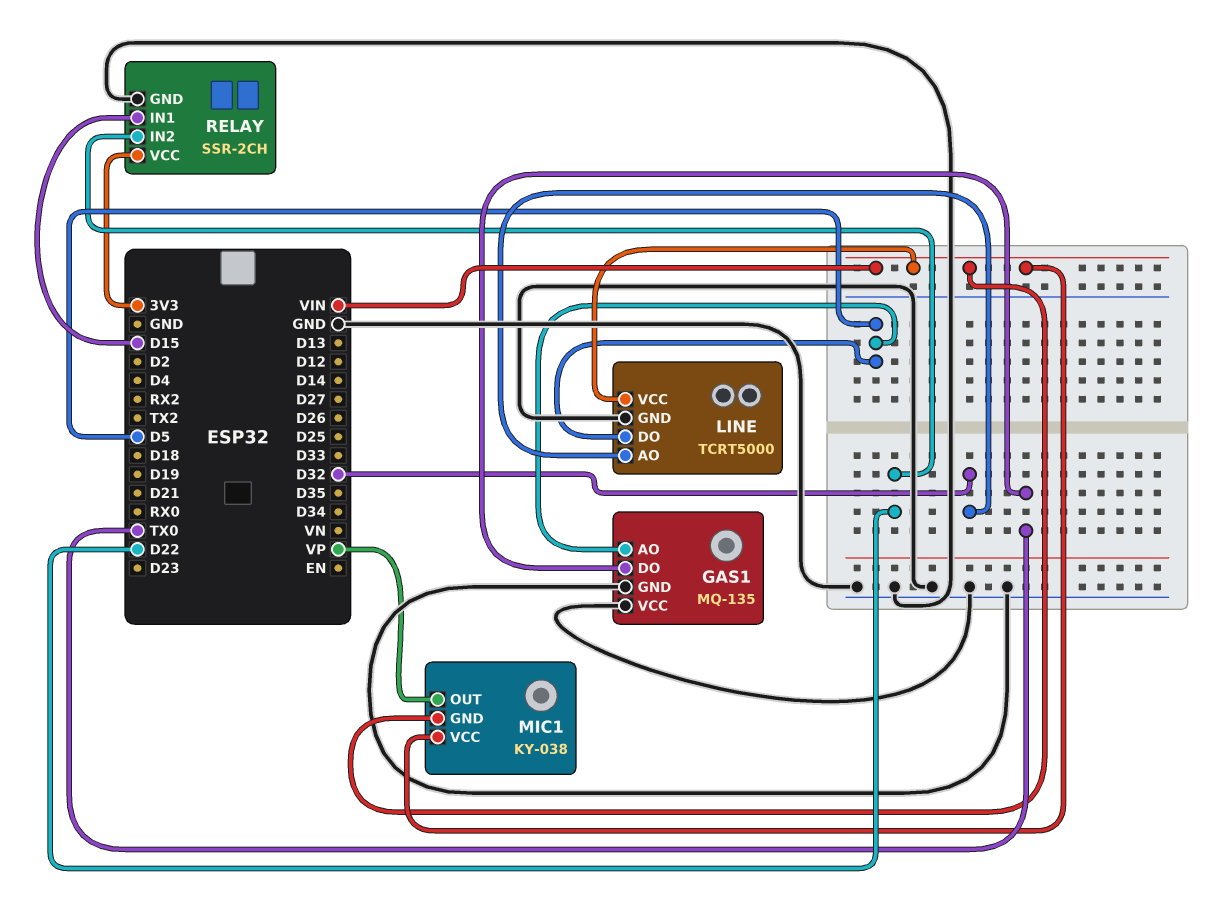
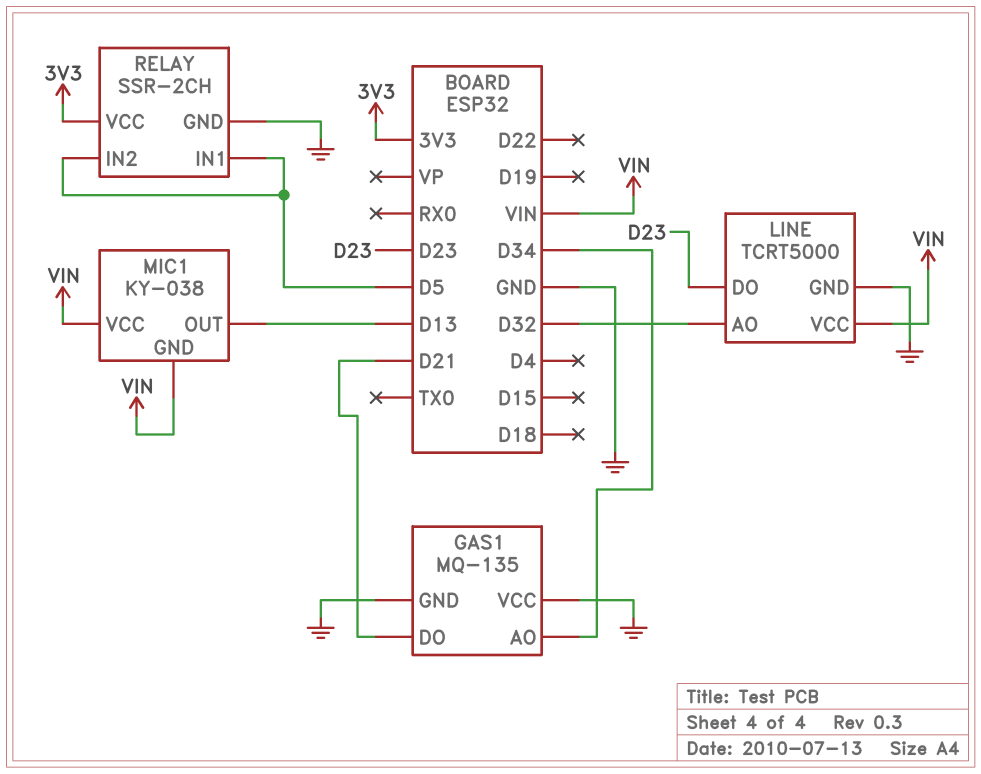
GAS1 pin AO: D5 -> D34
GAS1 pin DO: TX0 -> D21
LINE pin DO: D5 -> D23
MIC1 pin OUT: VP -> D13
RELAY pin IN1: D15 -> D5
RELAY pin IN2: D22 -> D5

